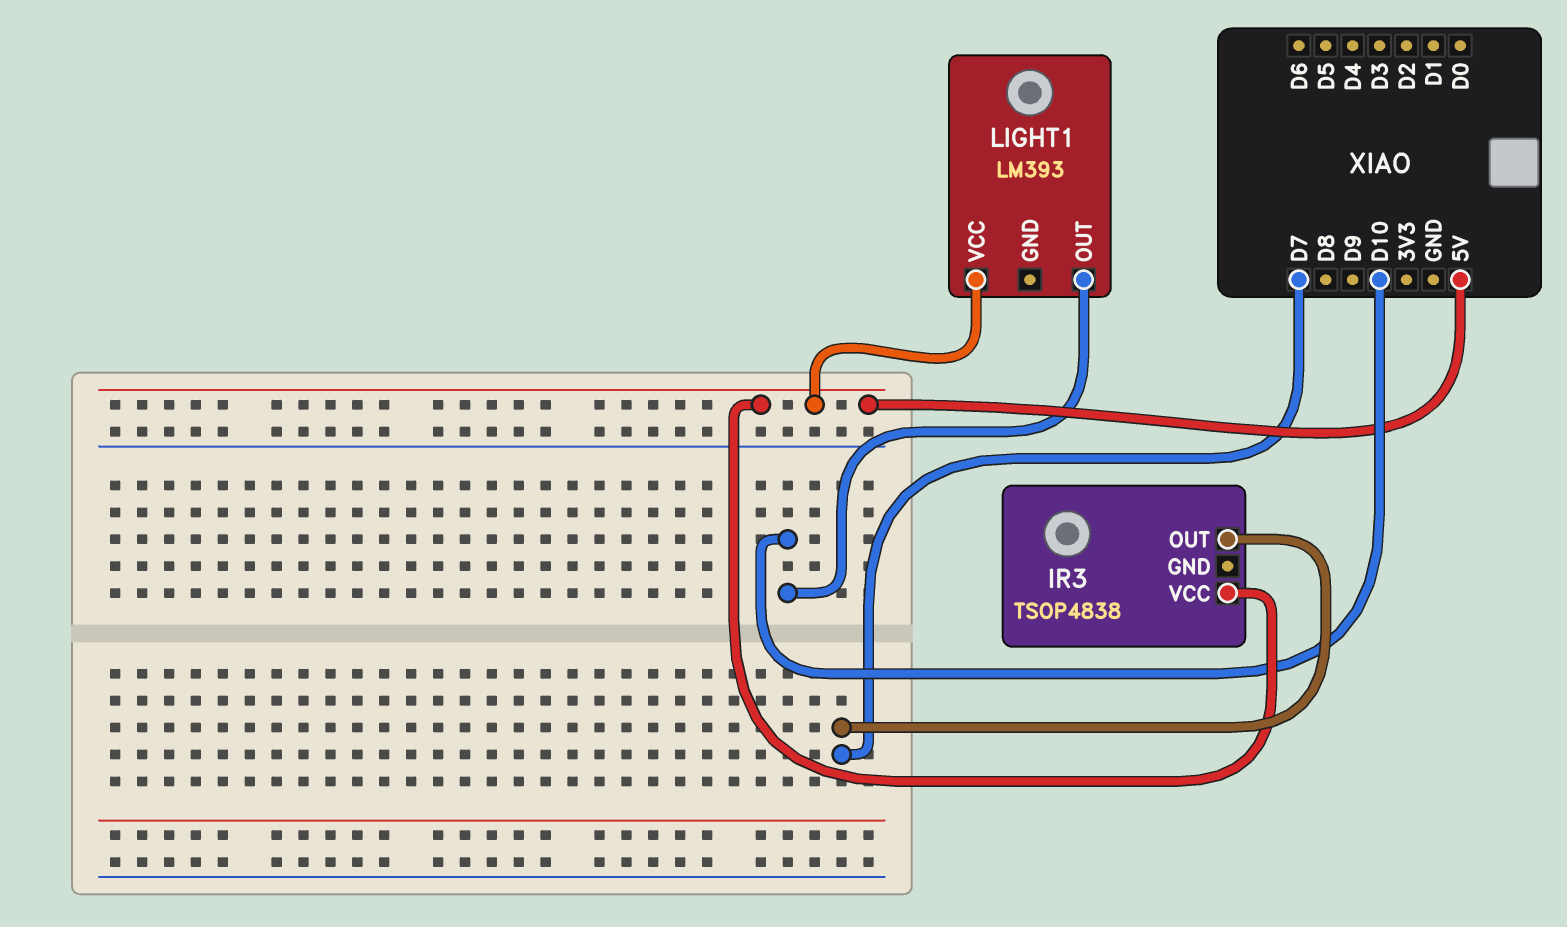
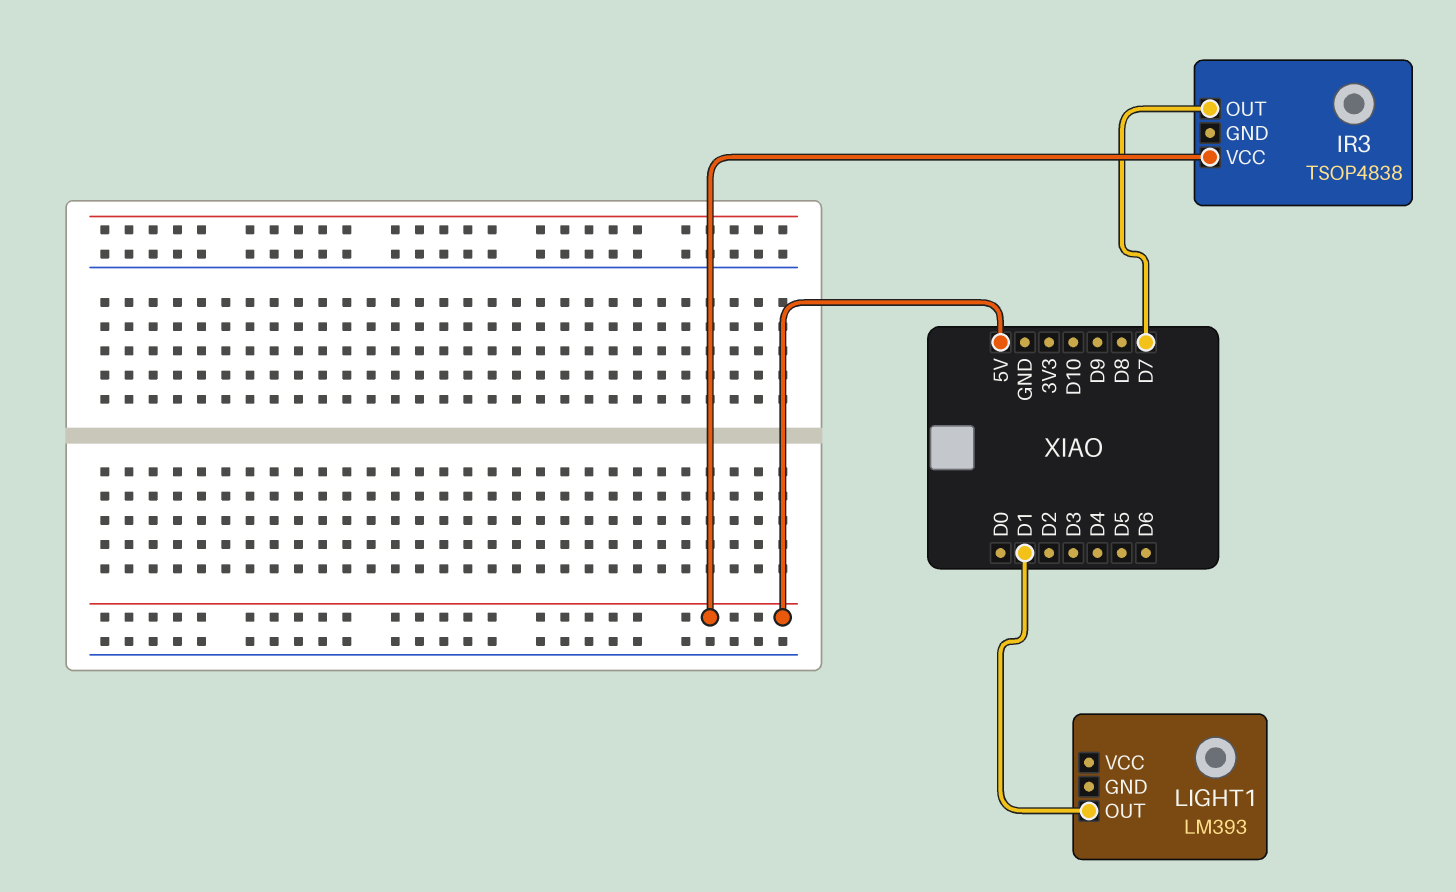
LIGHT1 pin OUT: D10 -> D1
LIGHT1 pin VCC: 5V -> none

